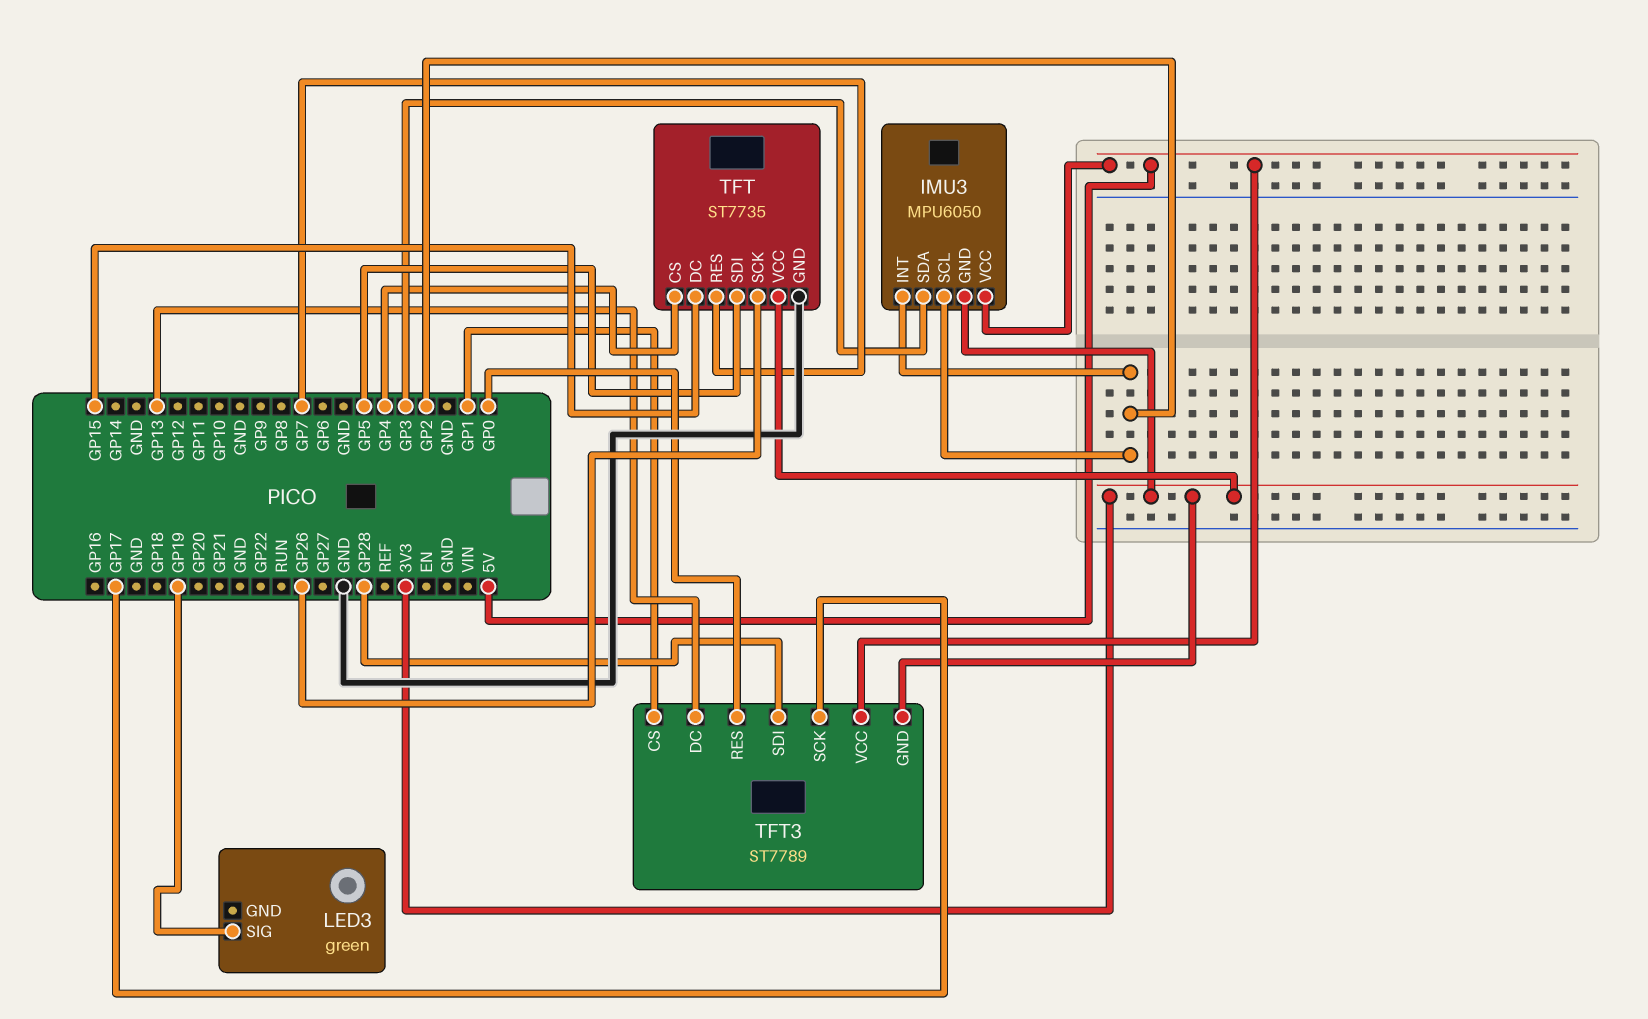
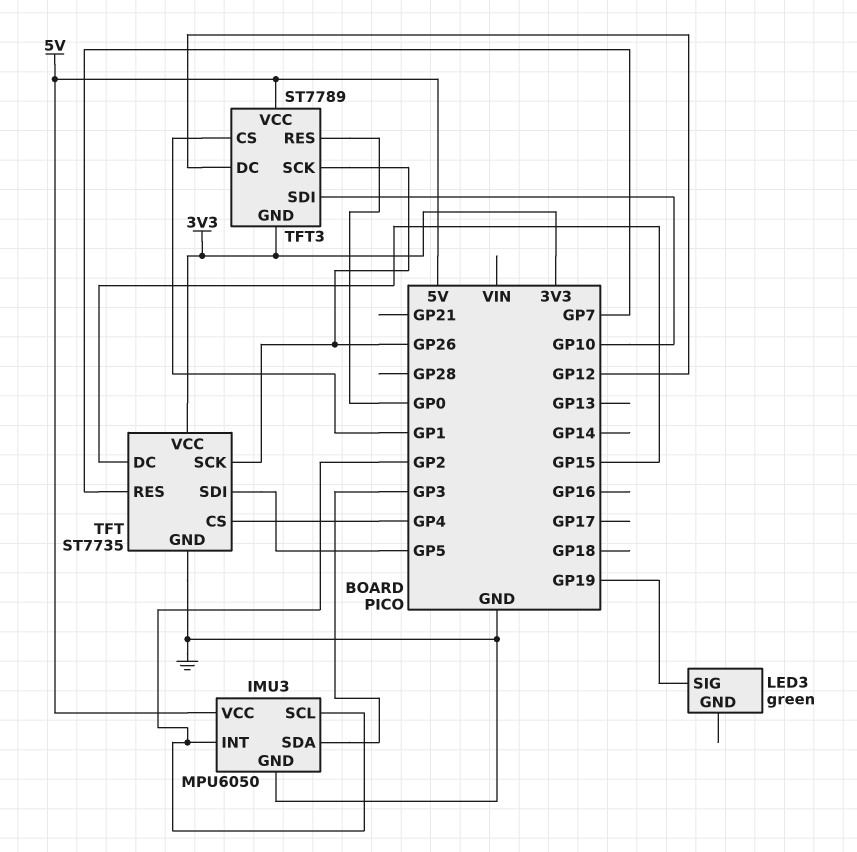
IMU3 pin GND: 3V3 -> GND
TFT3 pin DC: GP13 -> GP12
TFT3 pin SCK: GP17 -> GP26
TFT3 pin SDI: GP28 -> GP10

